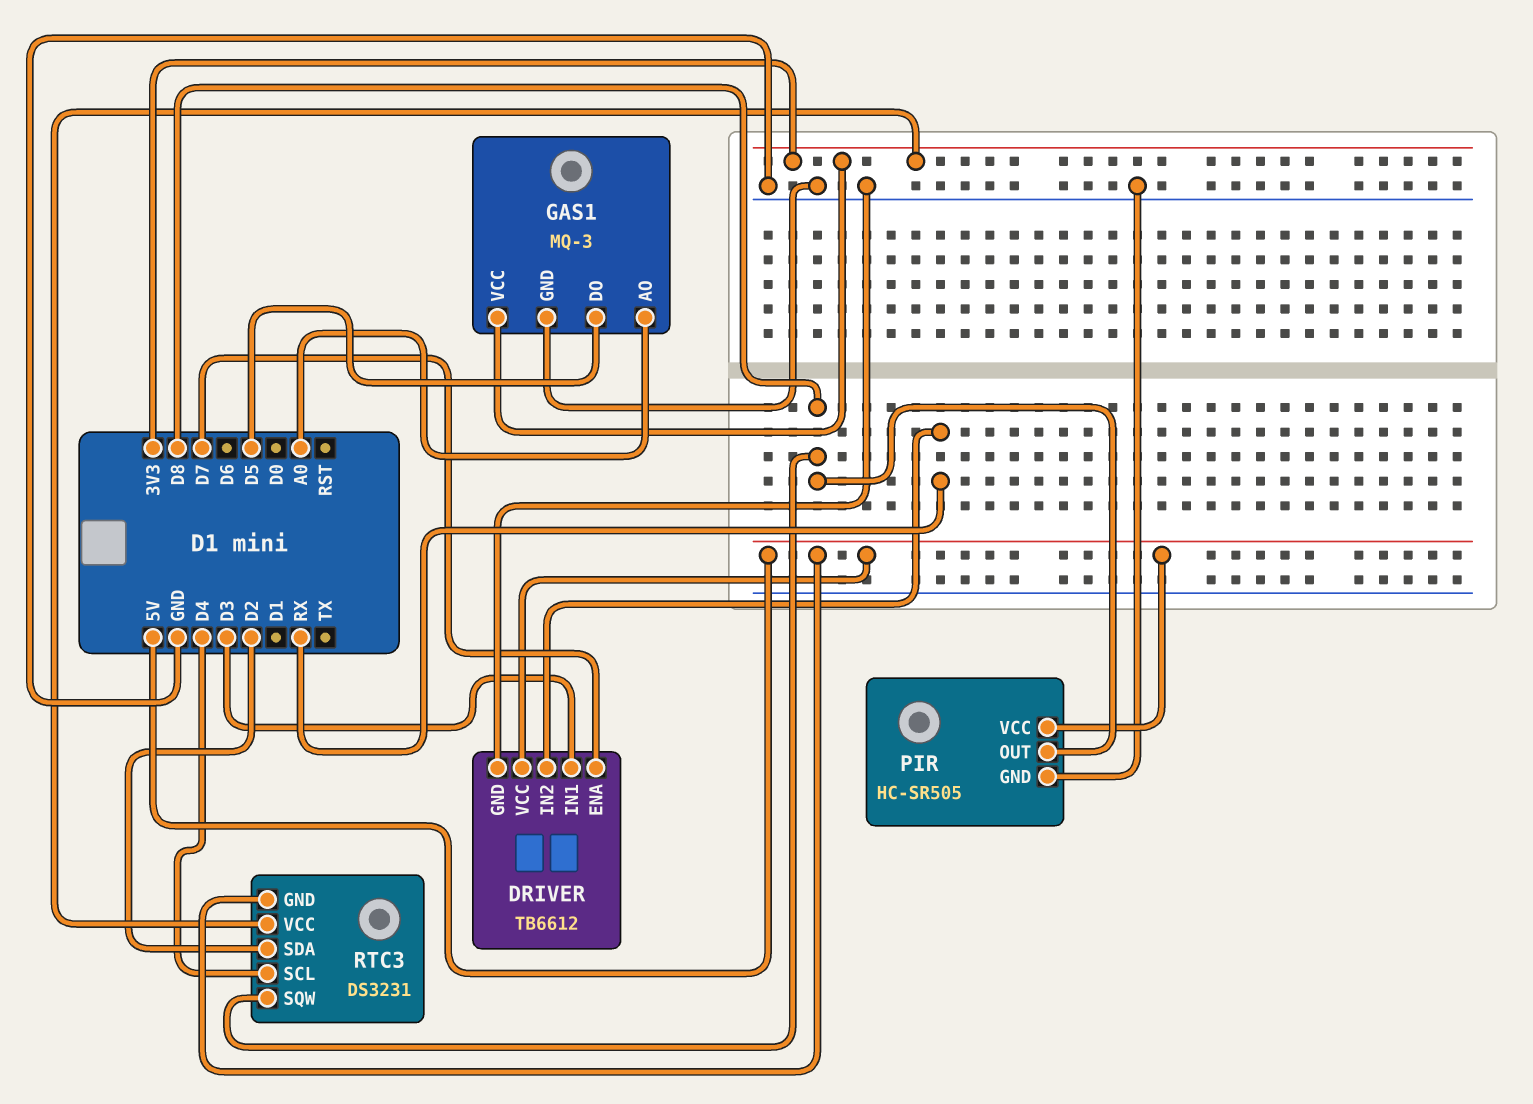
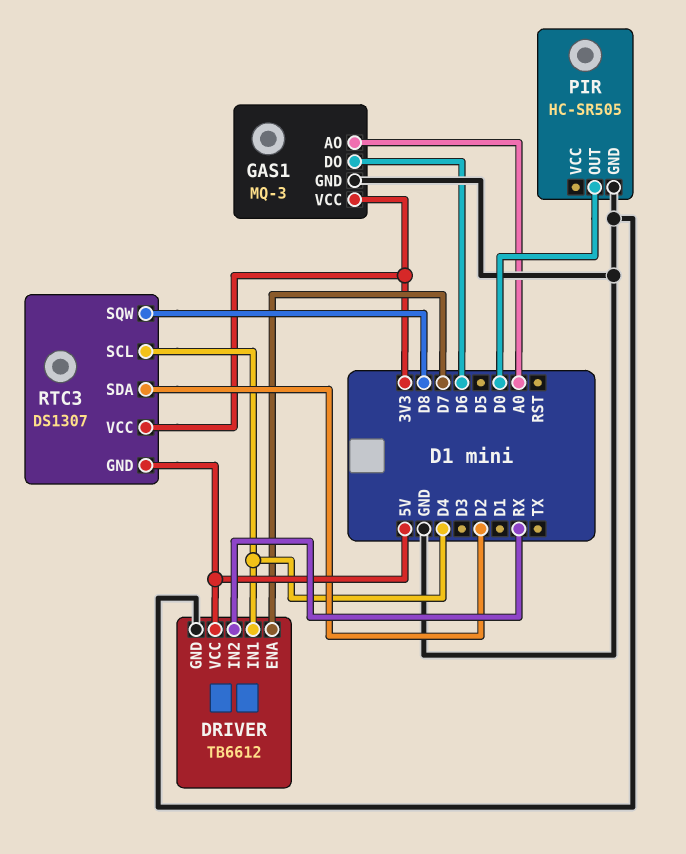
DRIVER pin IN1: D3 -> D4
GAS1 pin DO: D5 -> D6
PIR pin OUT: D8 -> D0
PIR pin VCC: 5V -> none
RTC3: DS3231 -> DS1307

